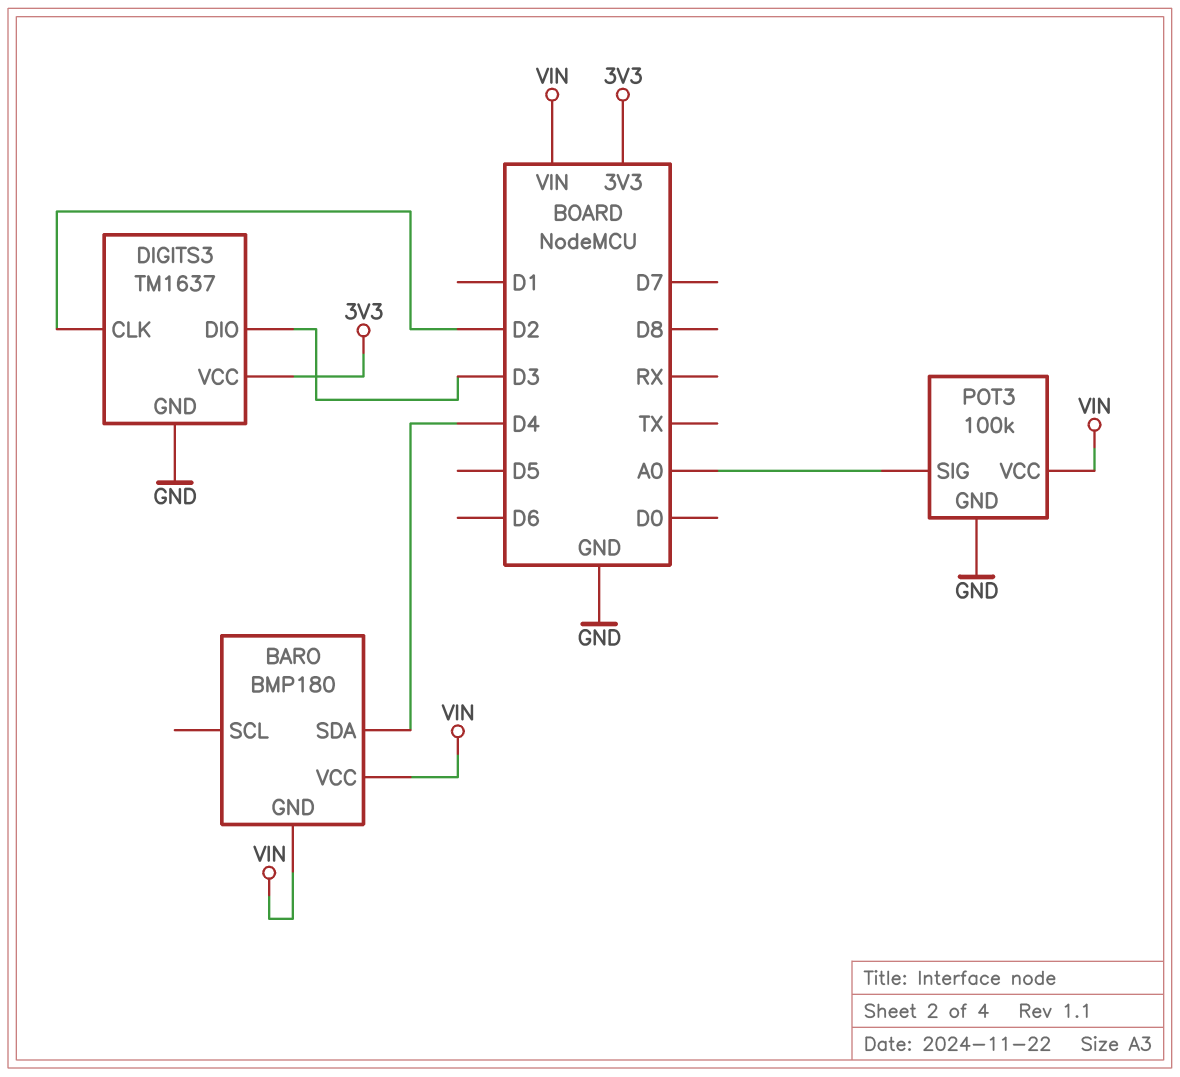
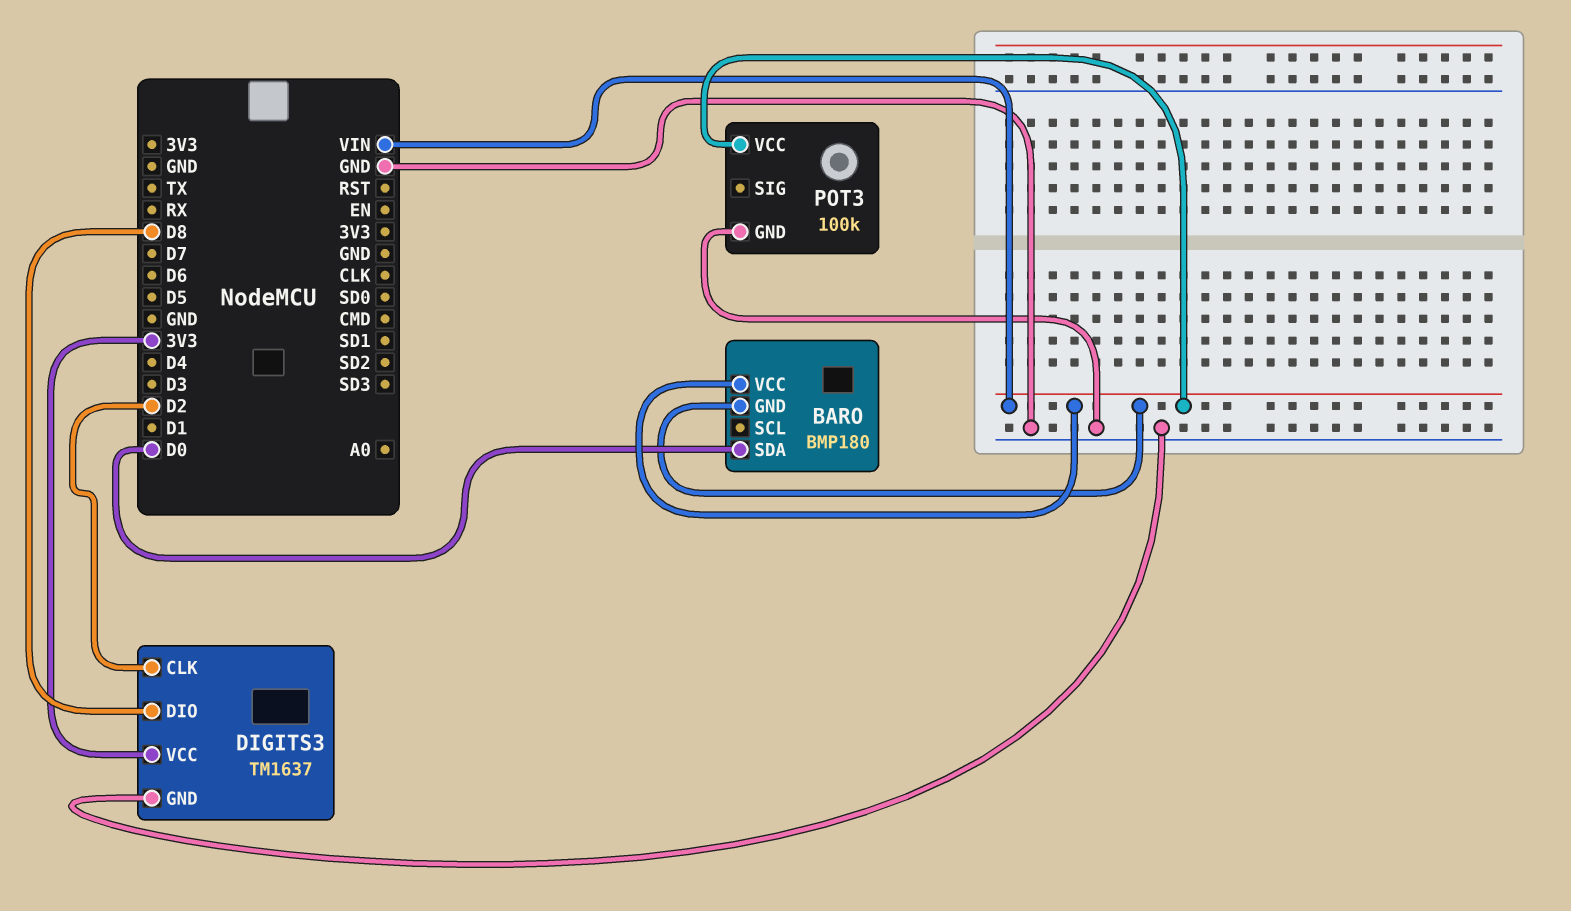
BARO pin SDA: D4 -> D0
DIGITS3 pin DIO: D3 -> D8
POT3 pin SIG: A0 -> none

